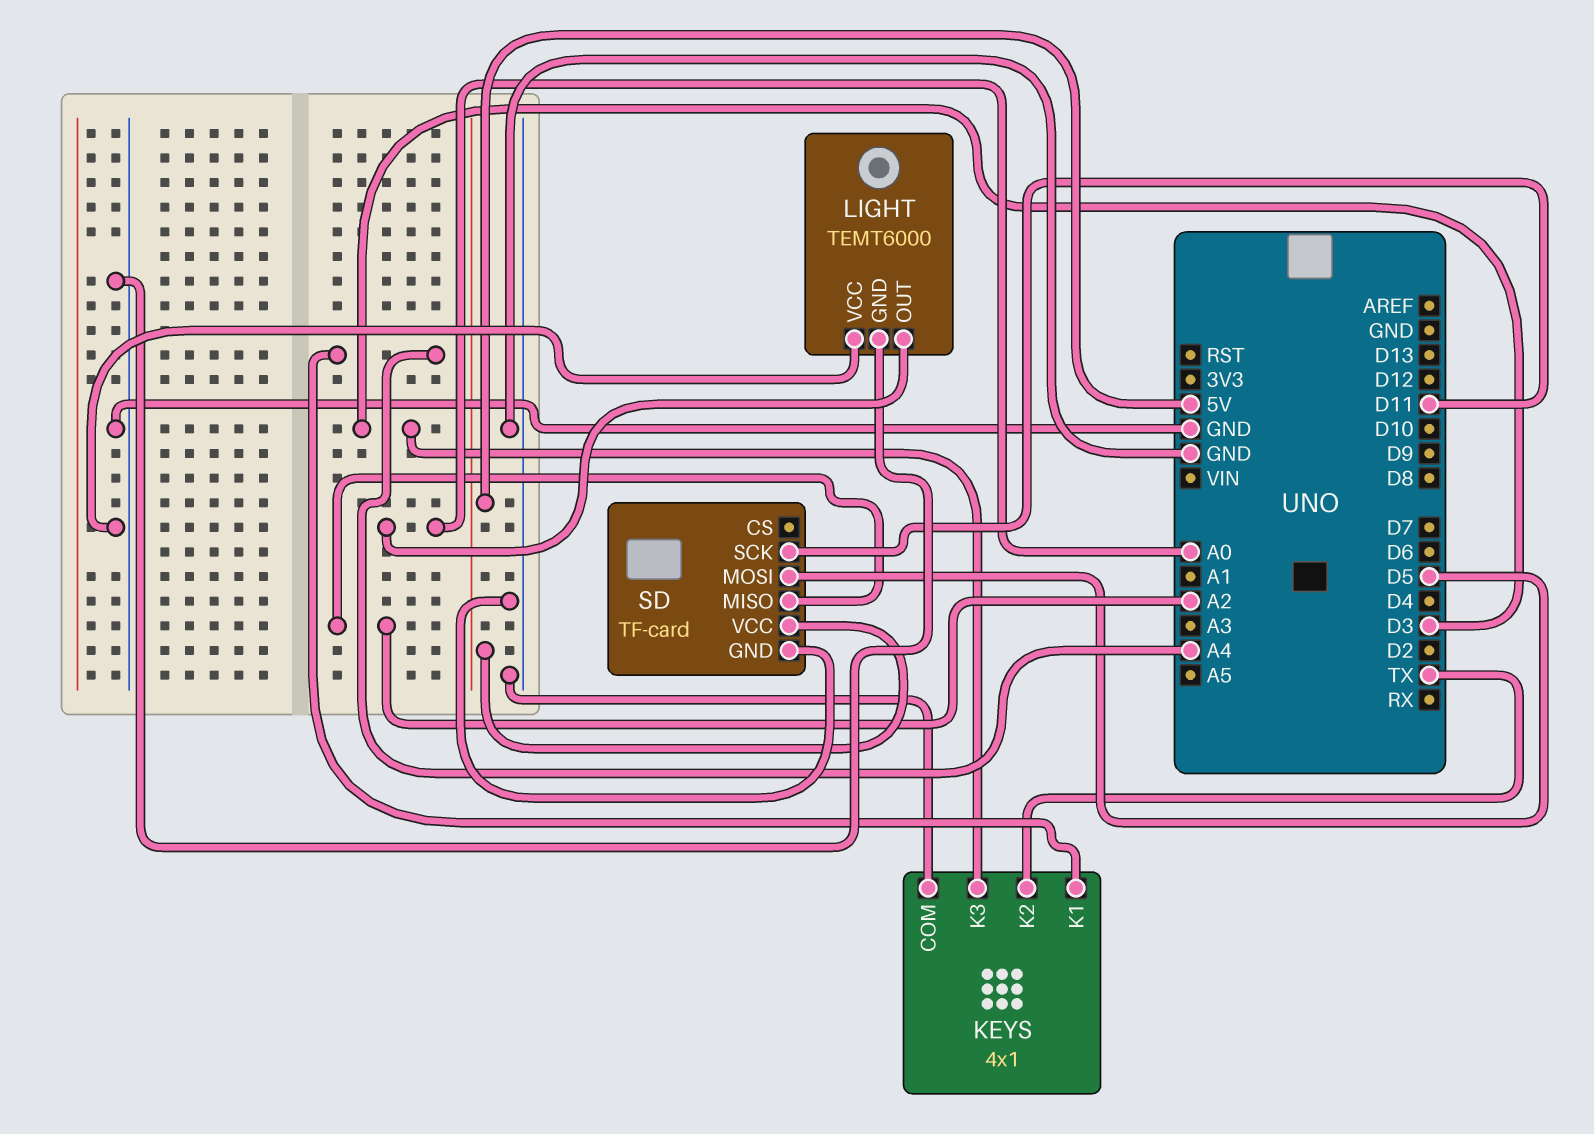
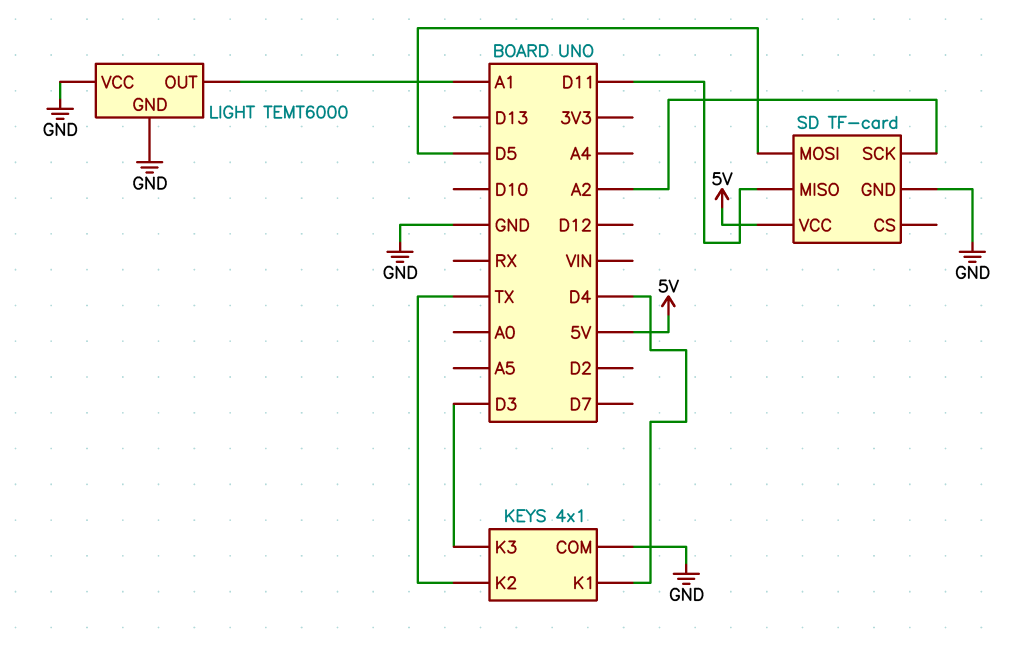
KEYS pin K1: A4 -> D4
LIGHT pin OUT: A0 -> A1
SD pin MISO: A2 -> D11
SD pin SCK: D11 -> A2

